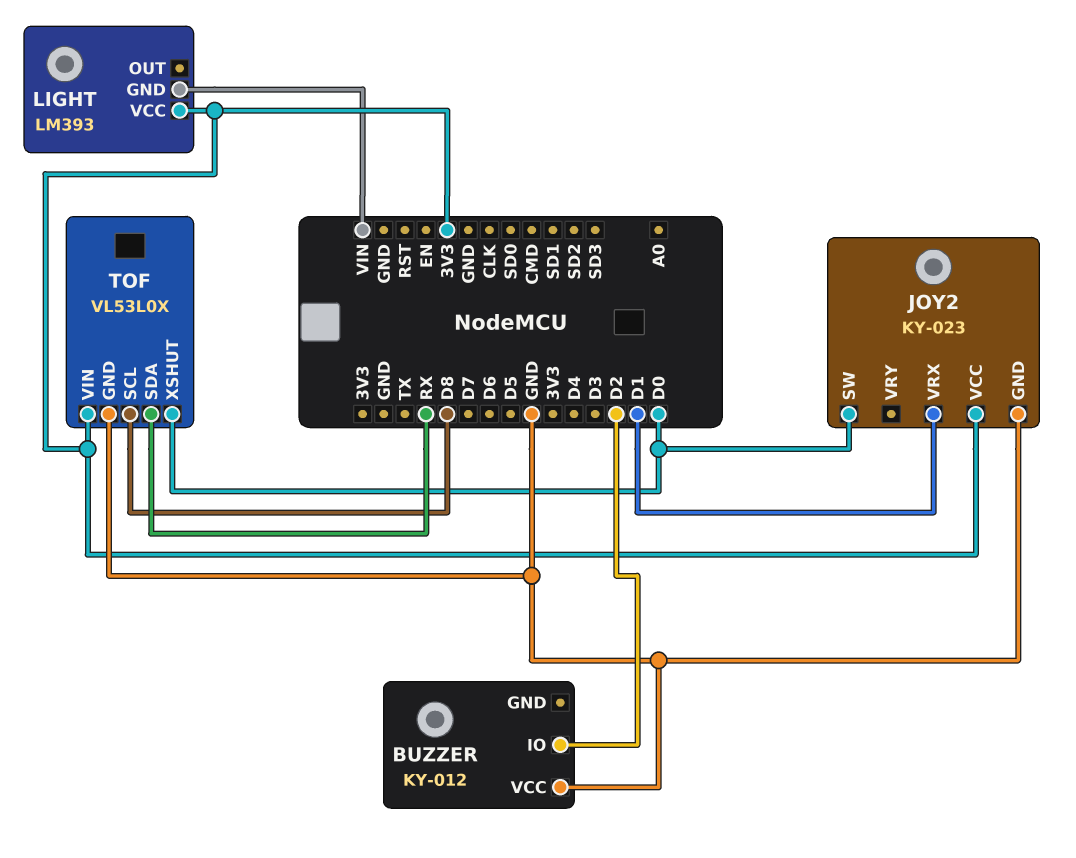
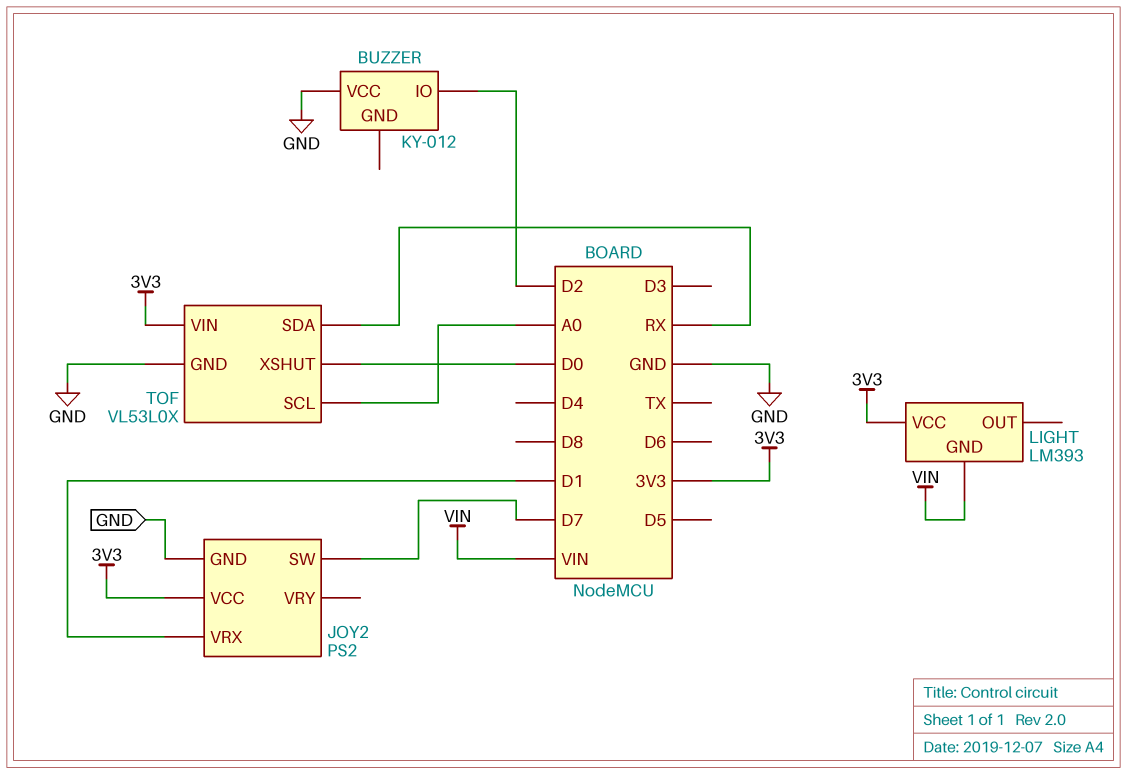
JOY2: KY-023 -> PS2
JOY2 pin SW: D0 -> D7
TOF pin SCL: D8 -> A0

